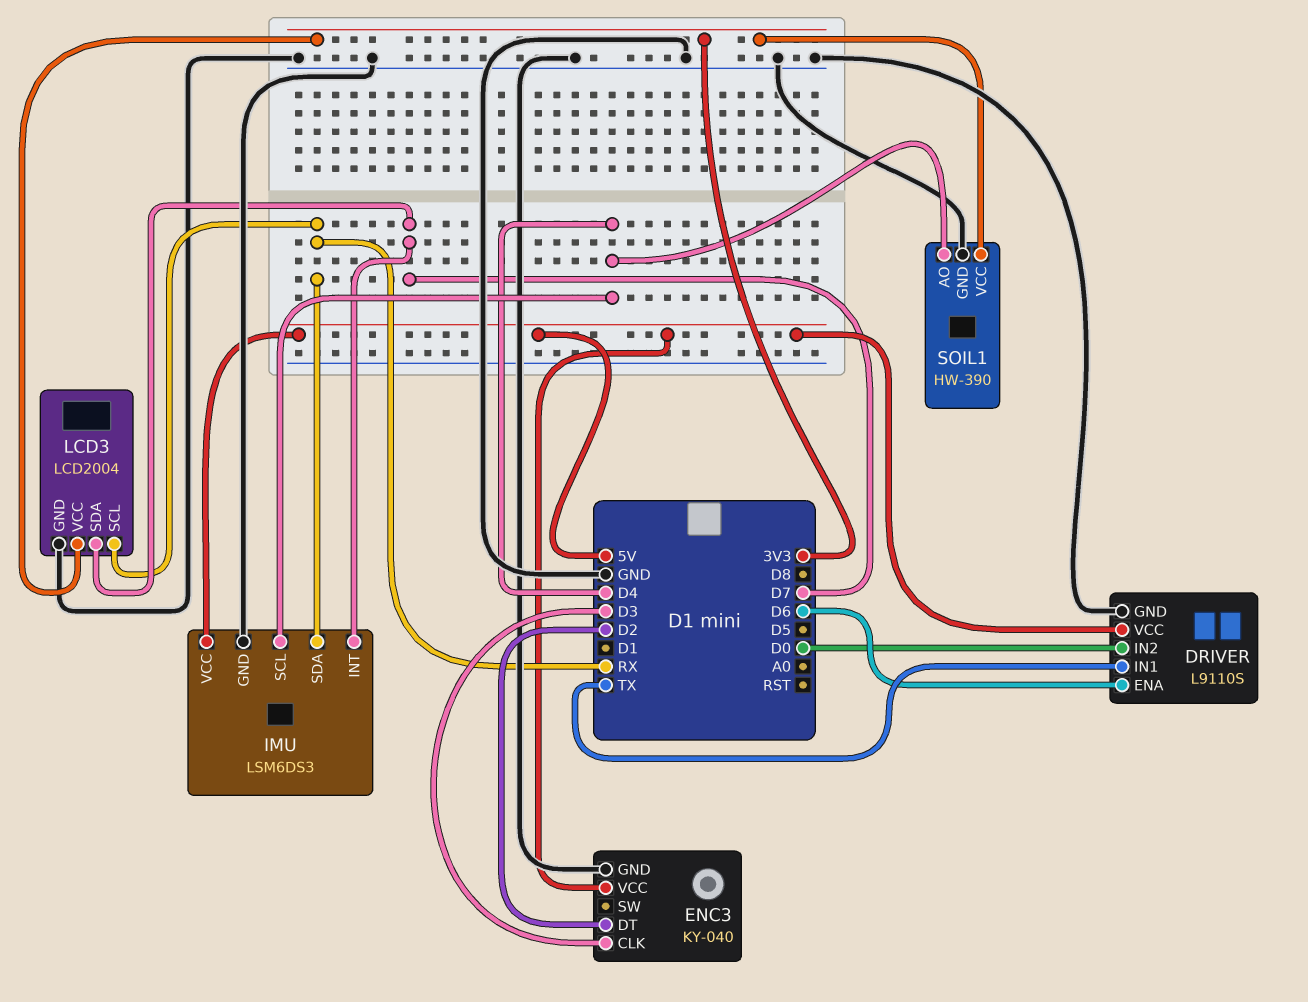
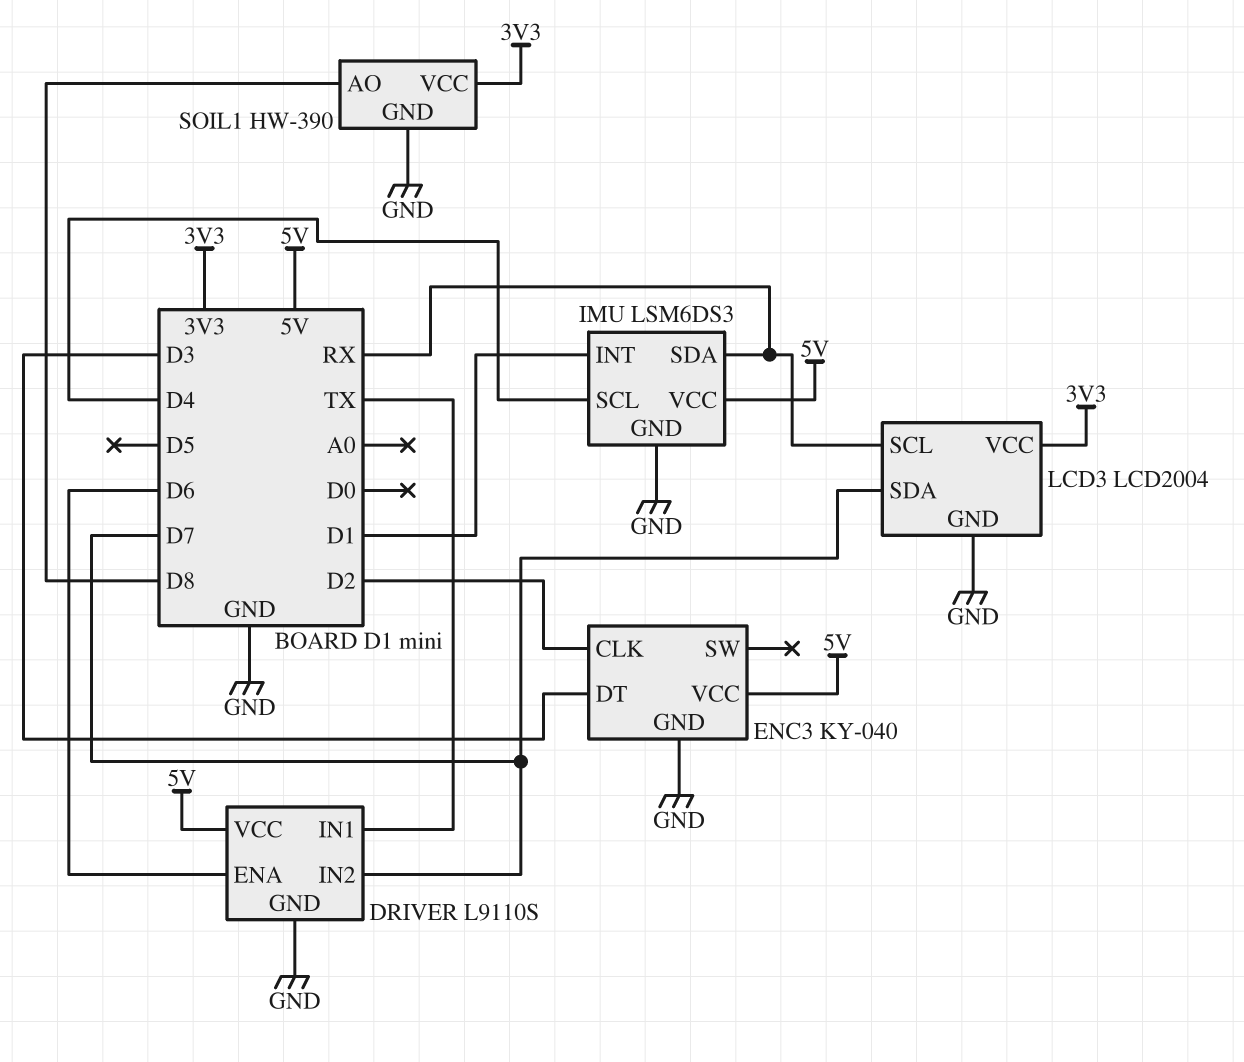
DRIVER pin IN2: D0 -> D7
ENC3 pin CLK: D3 -> D2
ENC3 pin DT: D2 -> D3
IMU pin INT: D7 -> D1
SOIL1 pin AO: D4 -> D8

